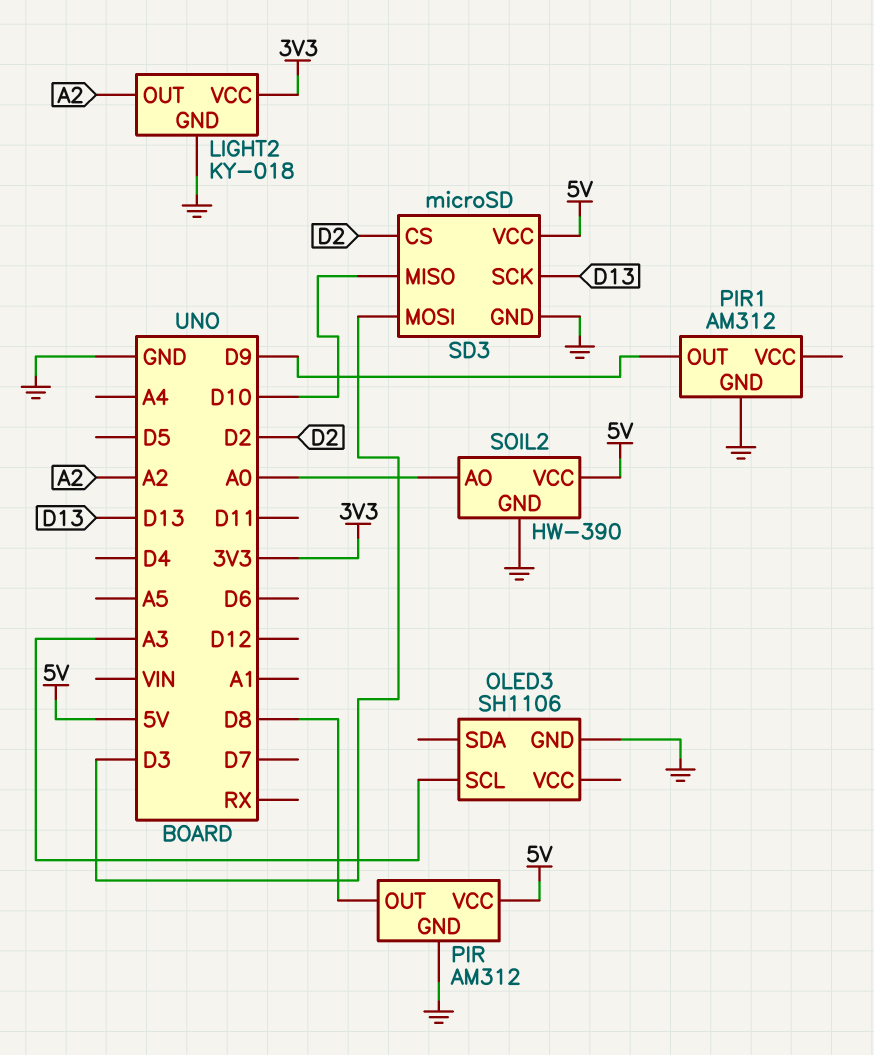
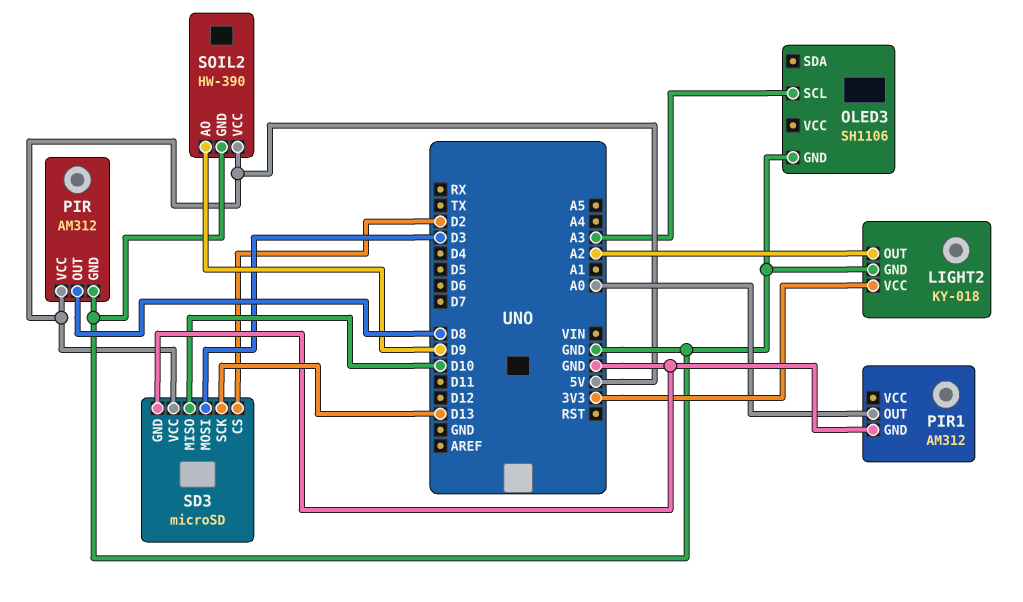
PIR1 pin OUT: D9 -> A0
SOIL2 pin AO: A0 -> D9

